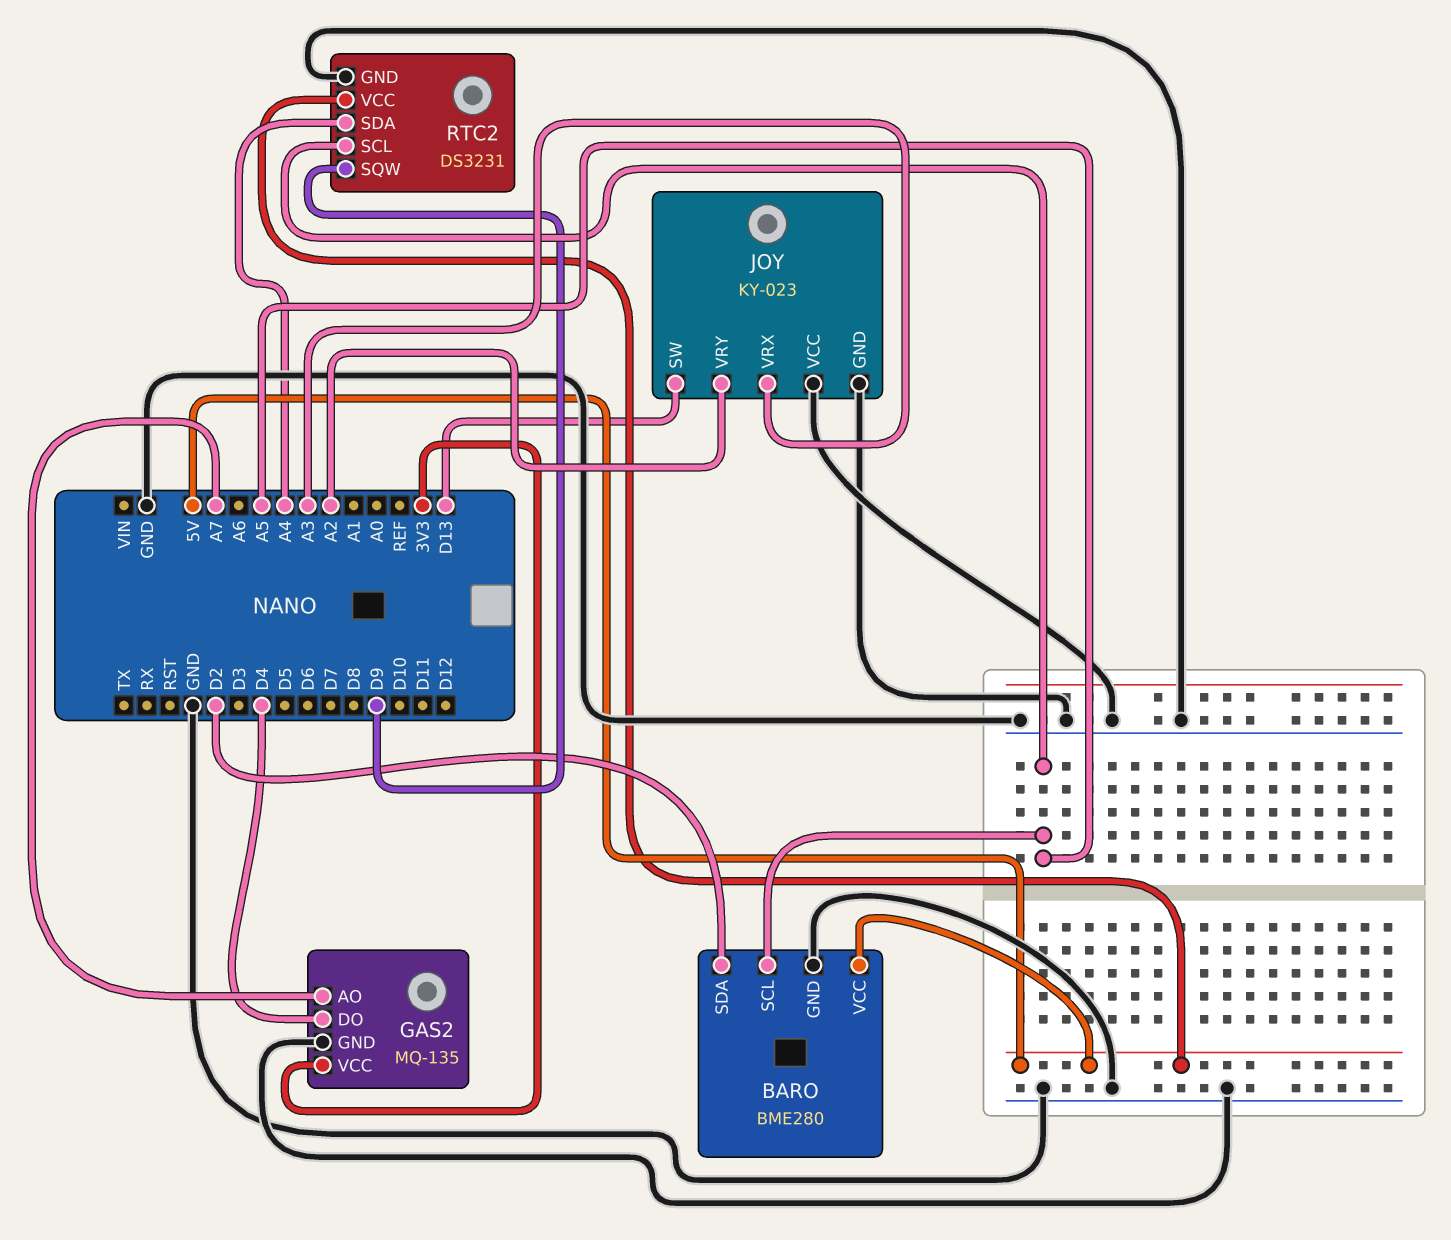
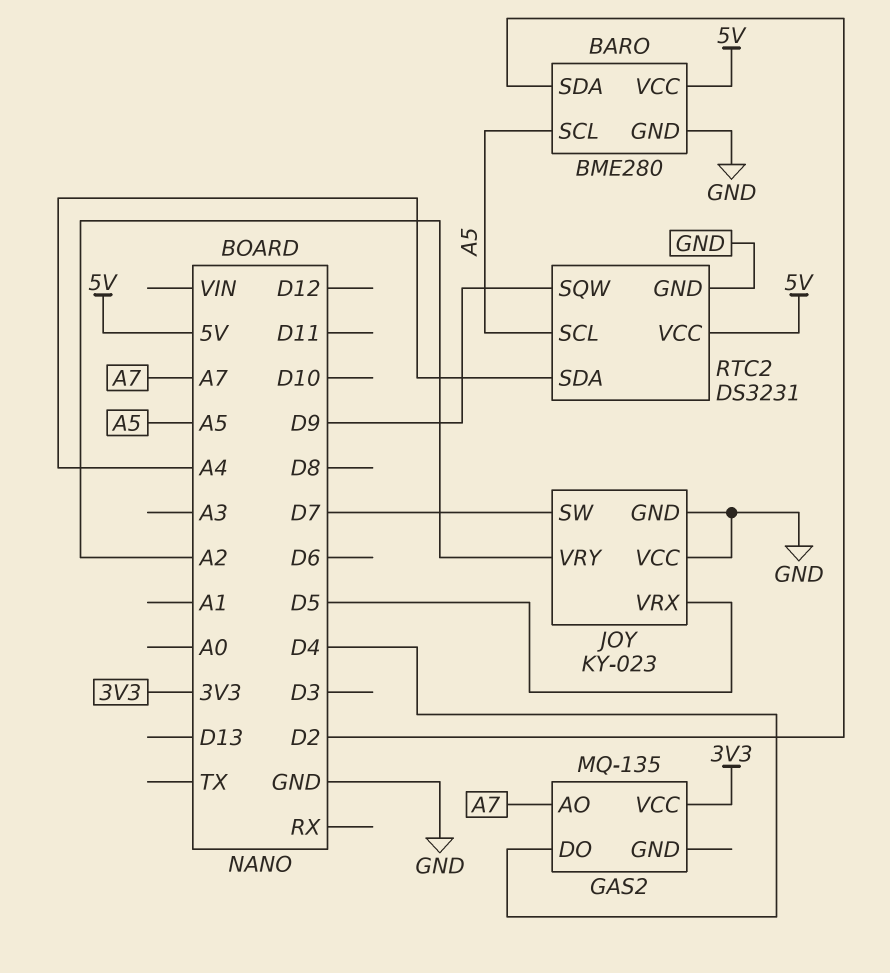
GAS2 pin GND: GND -> none
JOY pin SW: D13 -> D7
JOY pin VRX: A3 -> D5

